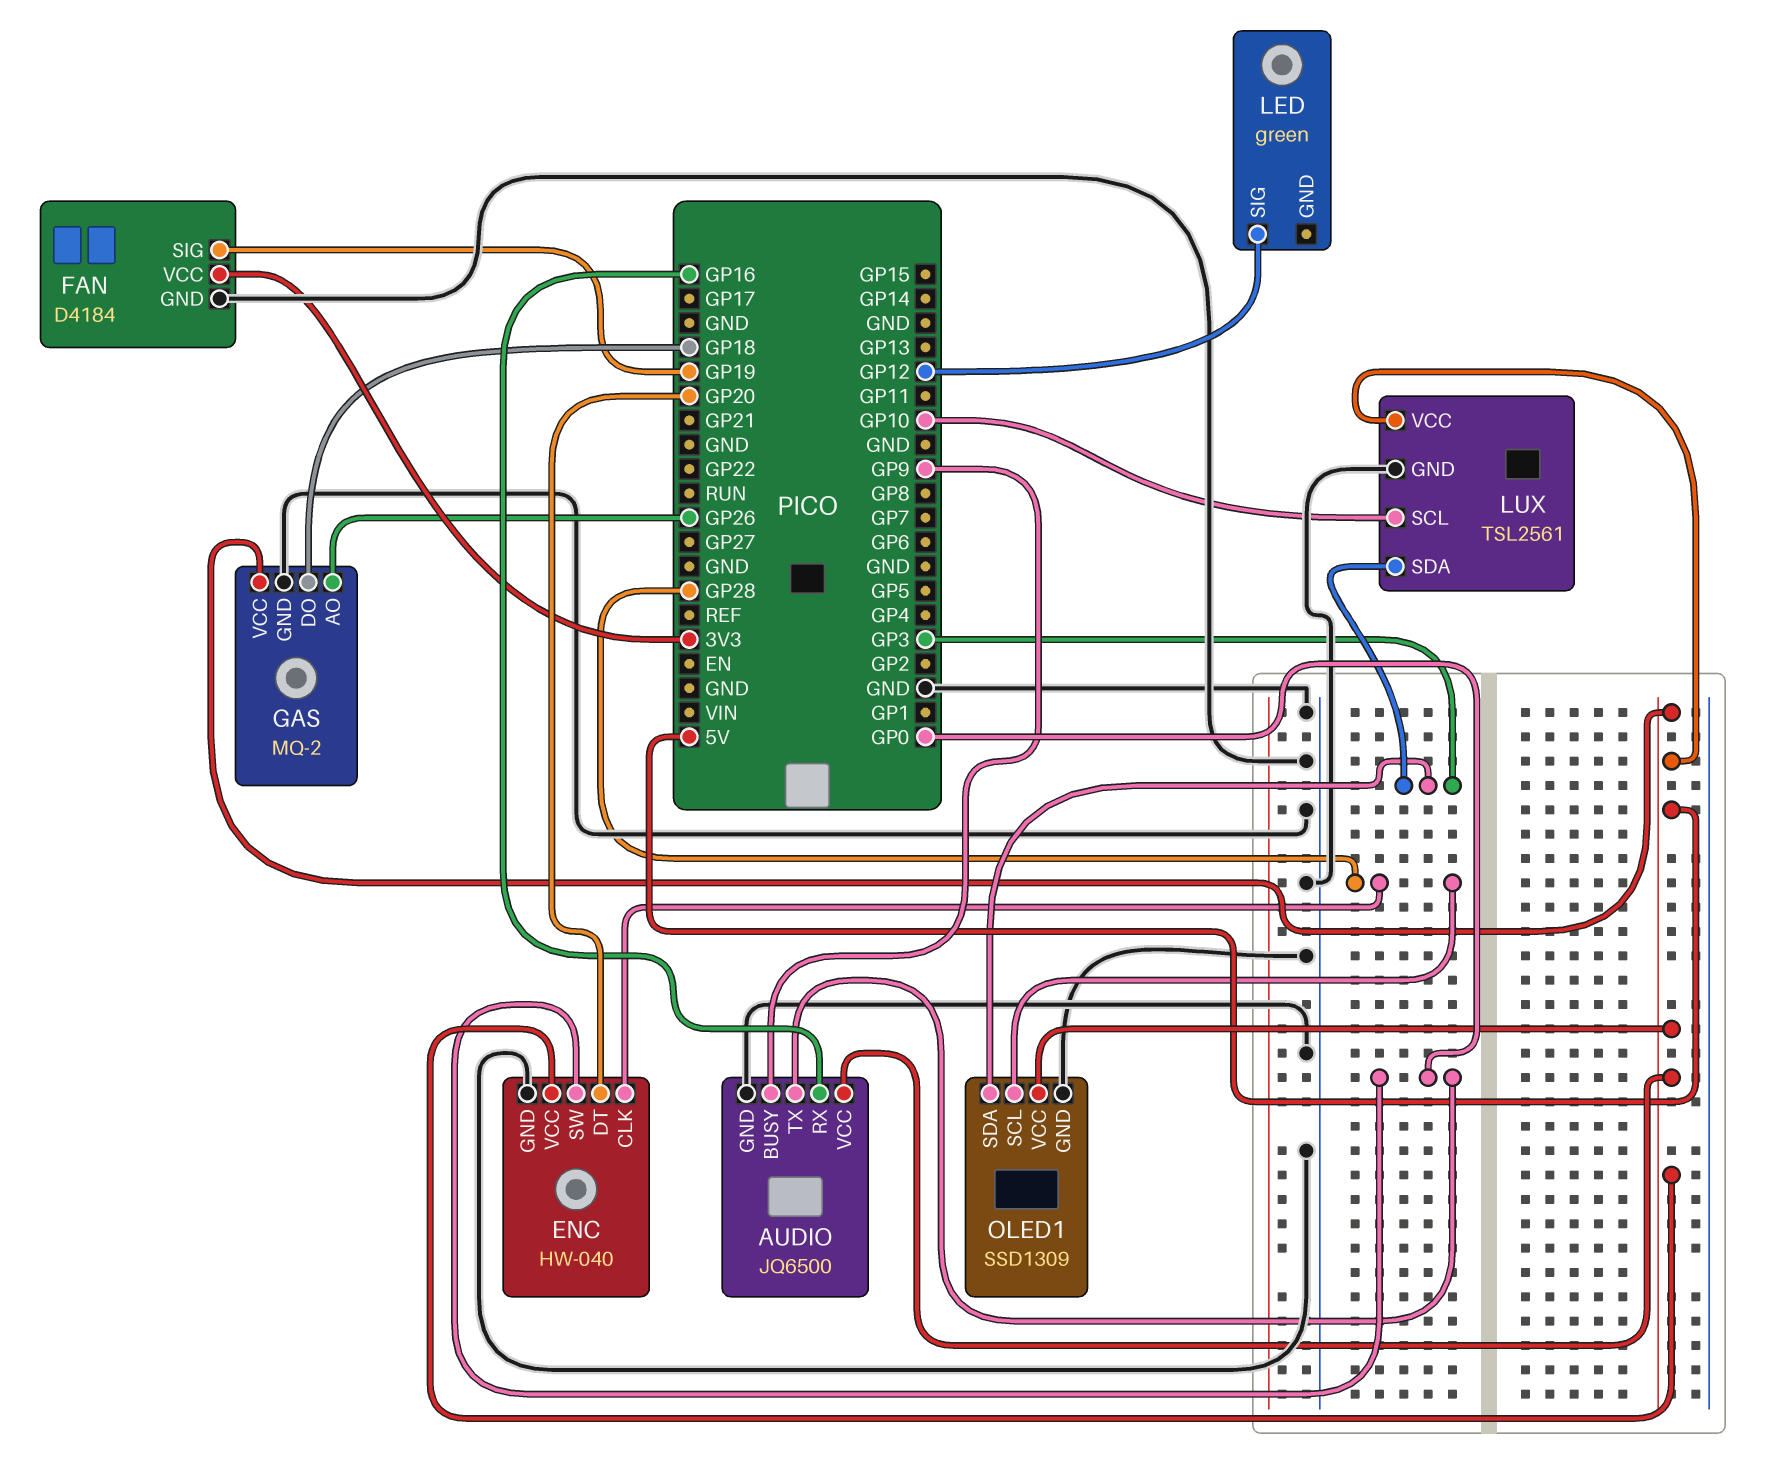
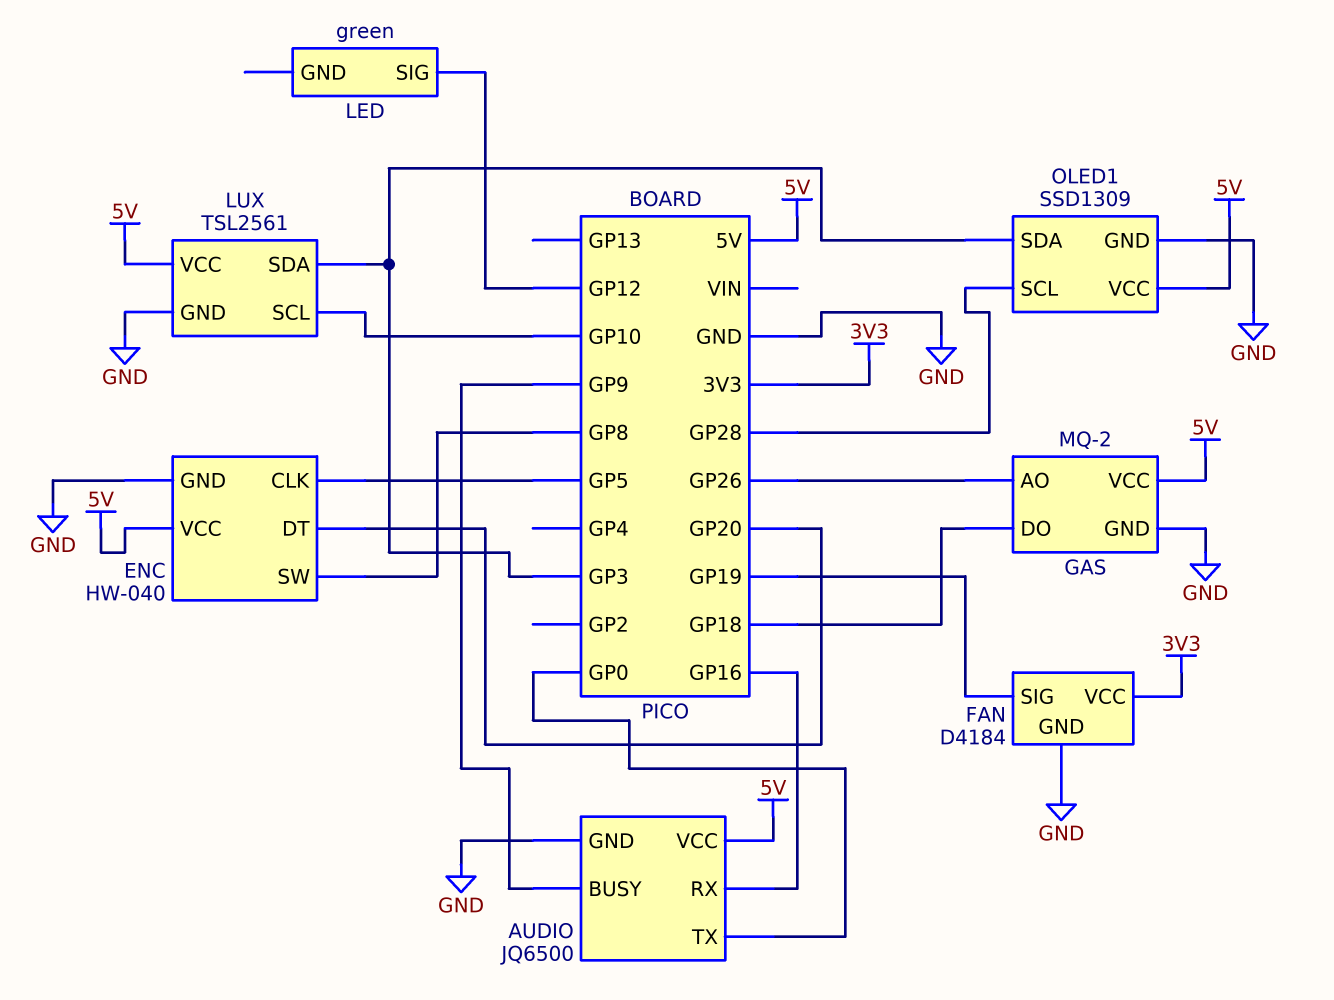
ENC pin CLK: GP28 -> GP5
ENC pin SW: GP0 -> GP8

